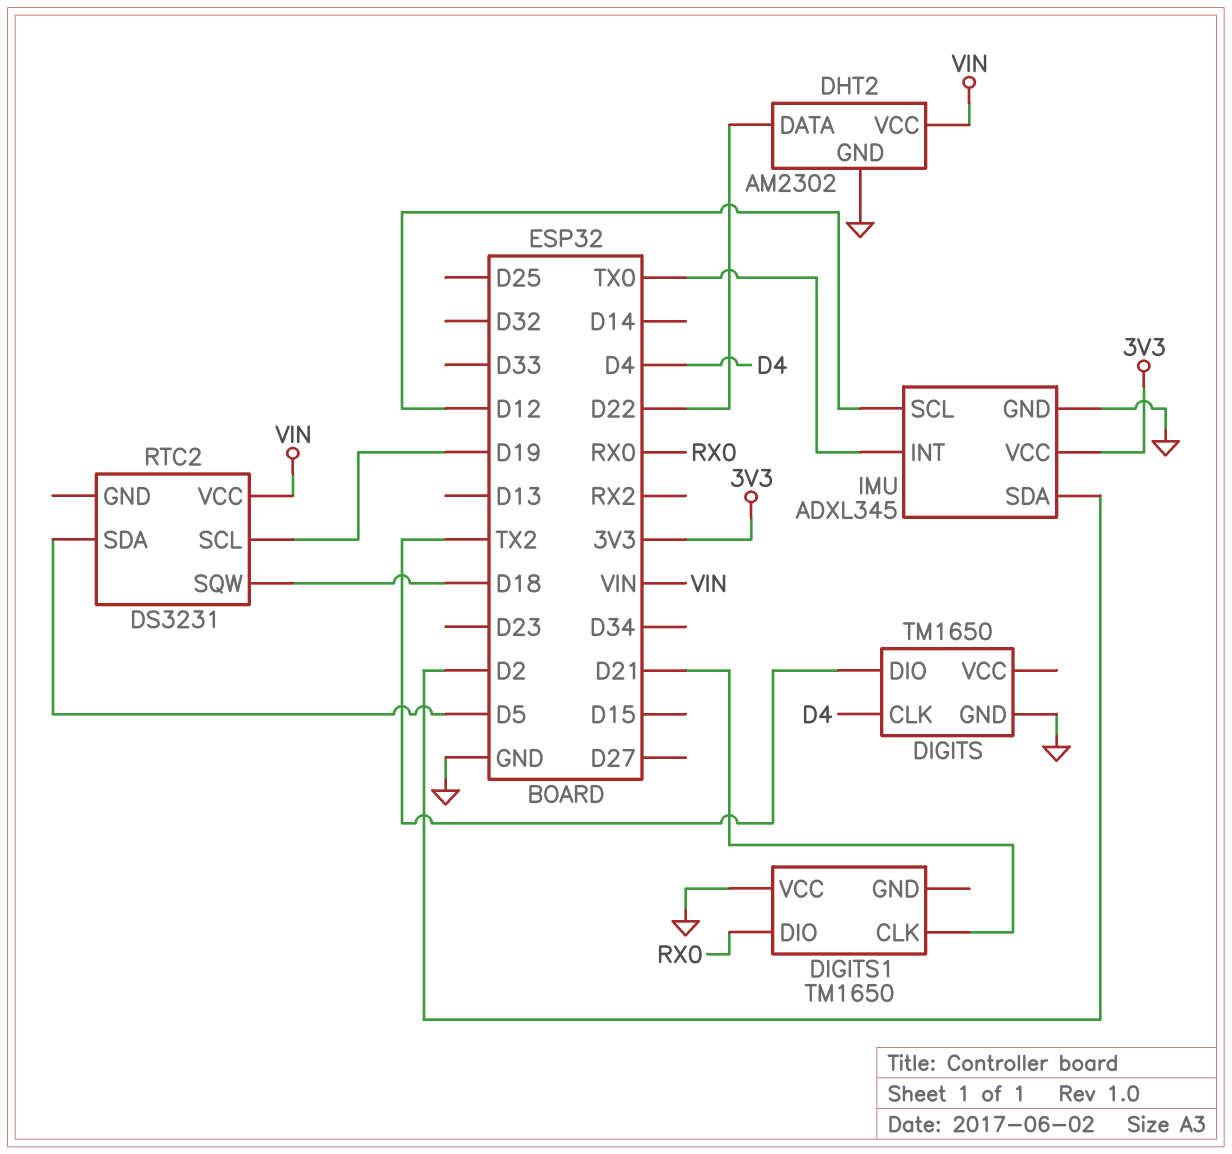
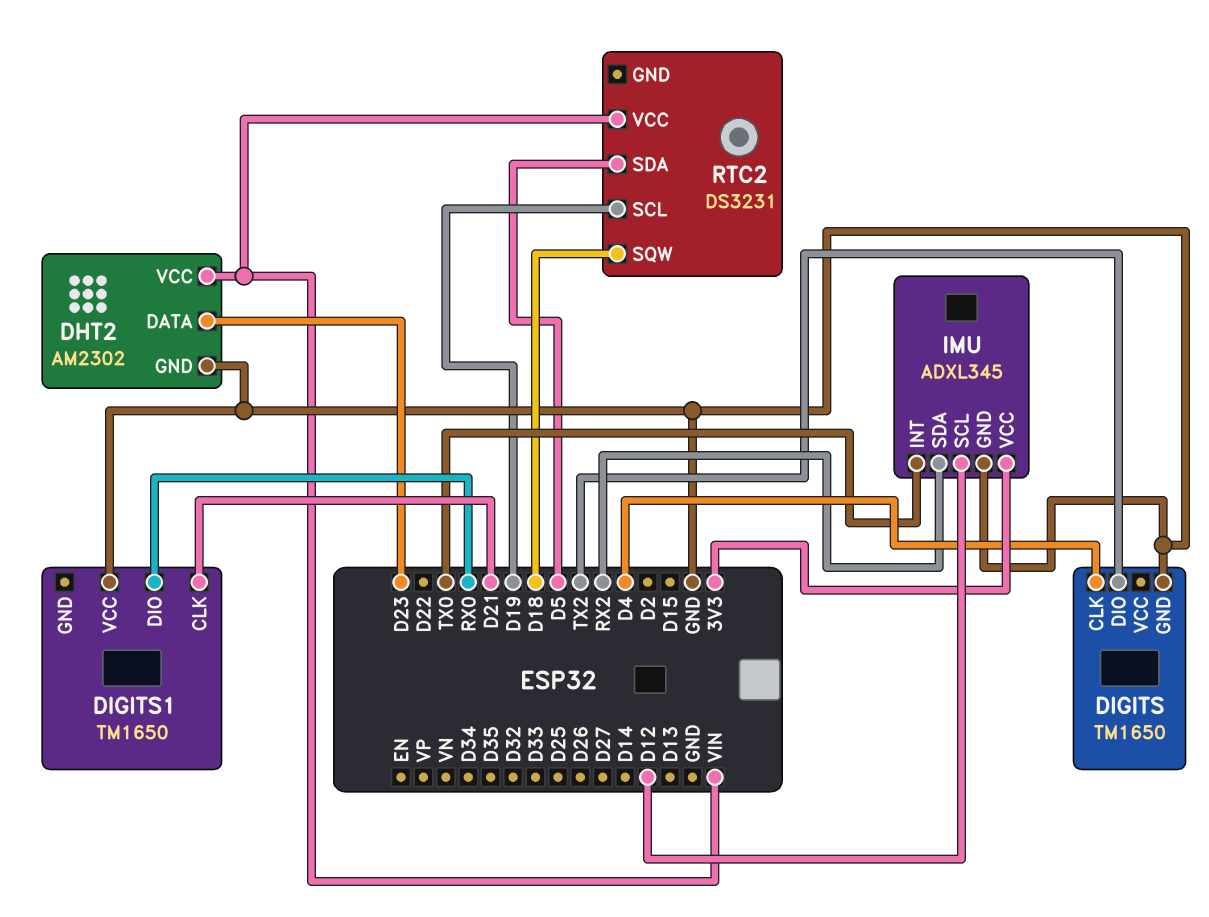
DHT2 pin DATA: D22 -> D23
IMU pin SDA: D2 -> RX2

